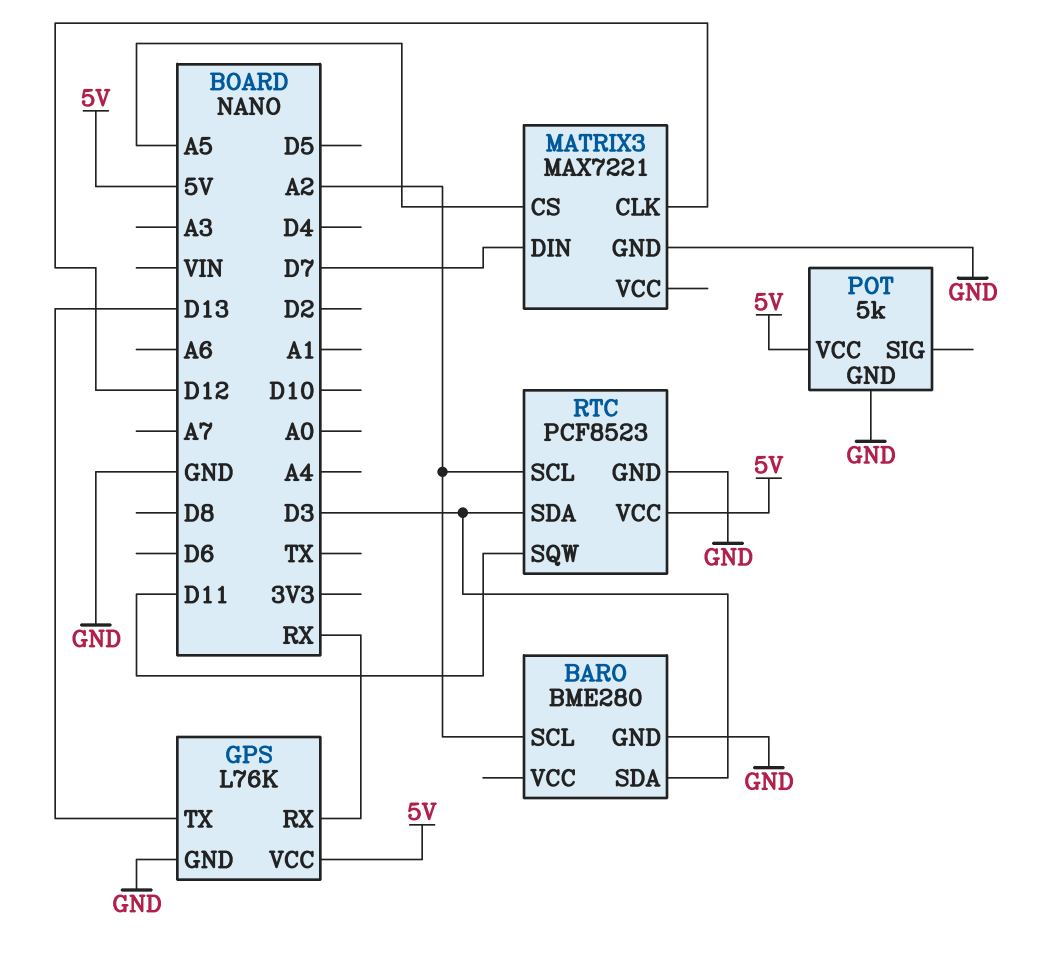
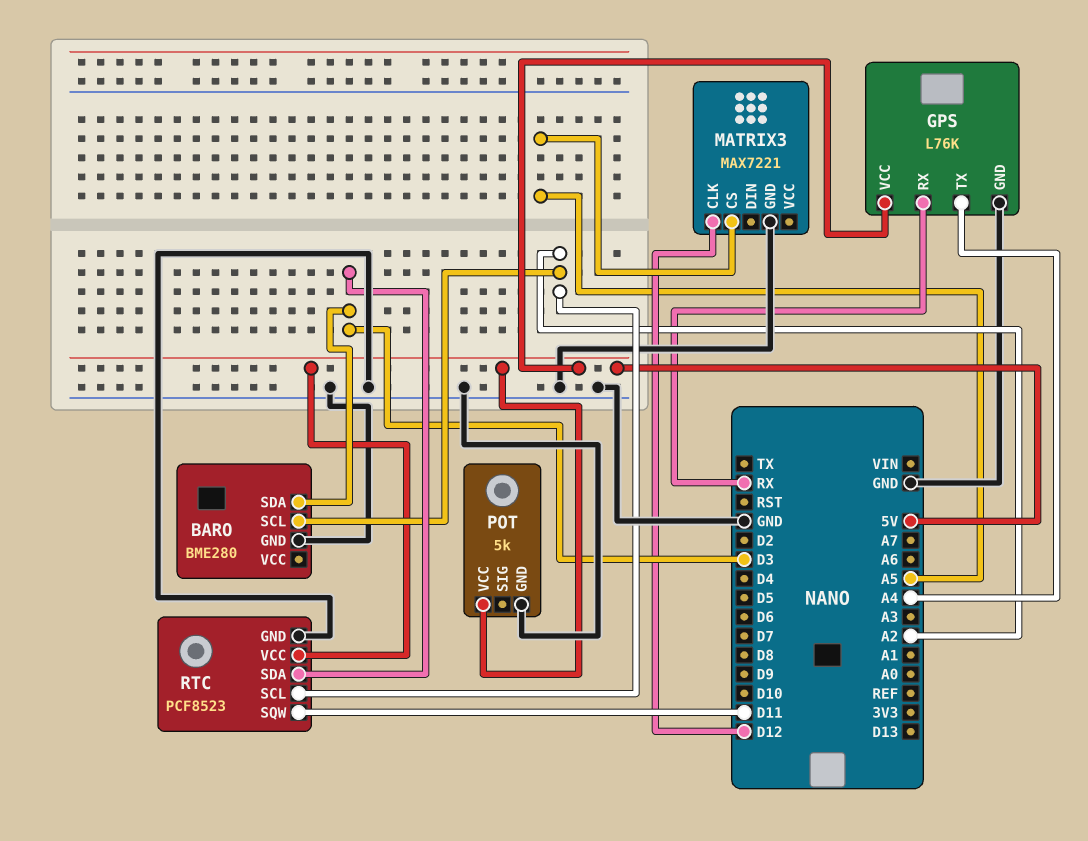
GPS pin TX: D13 -> A4
MATRIX3 pin DIN: D7 -> none

